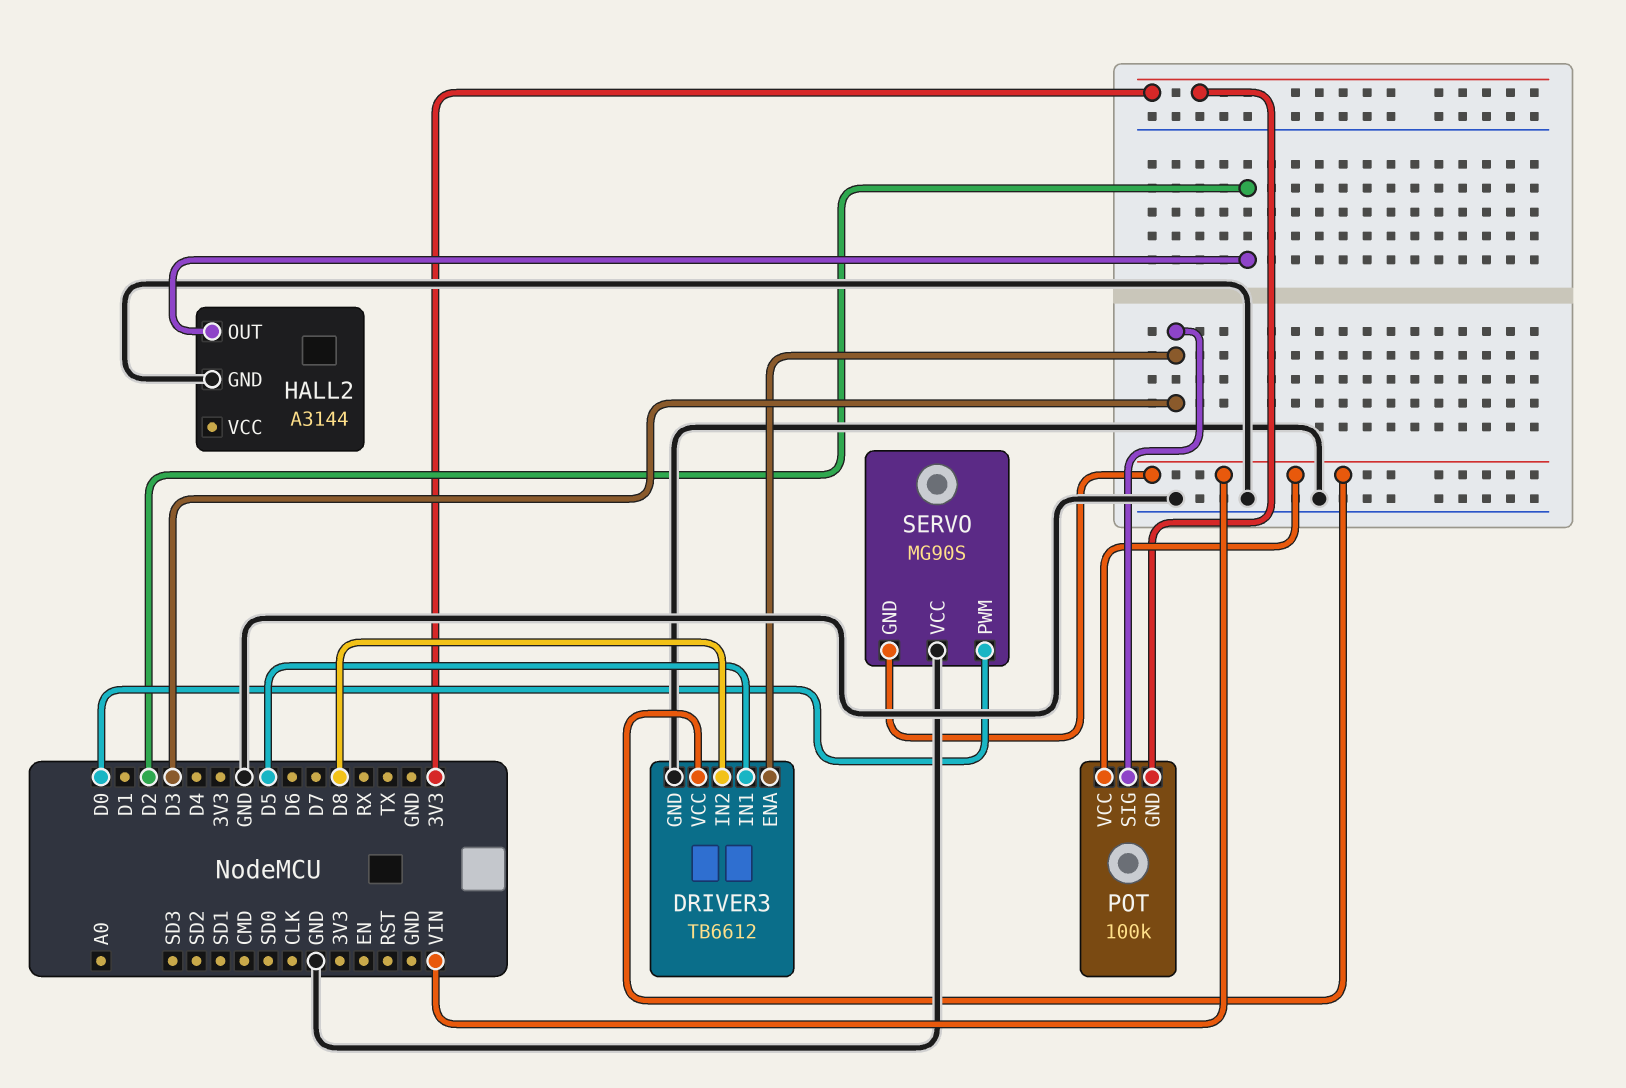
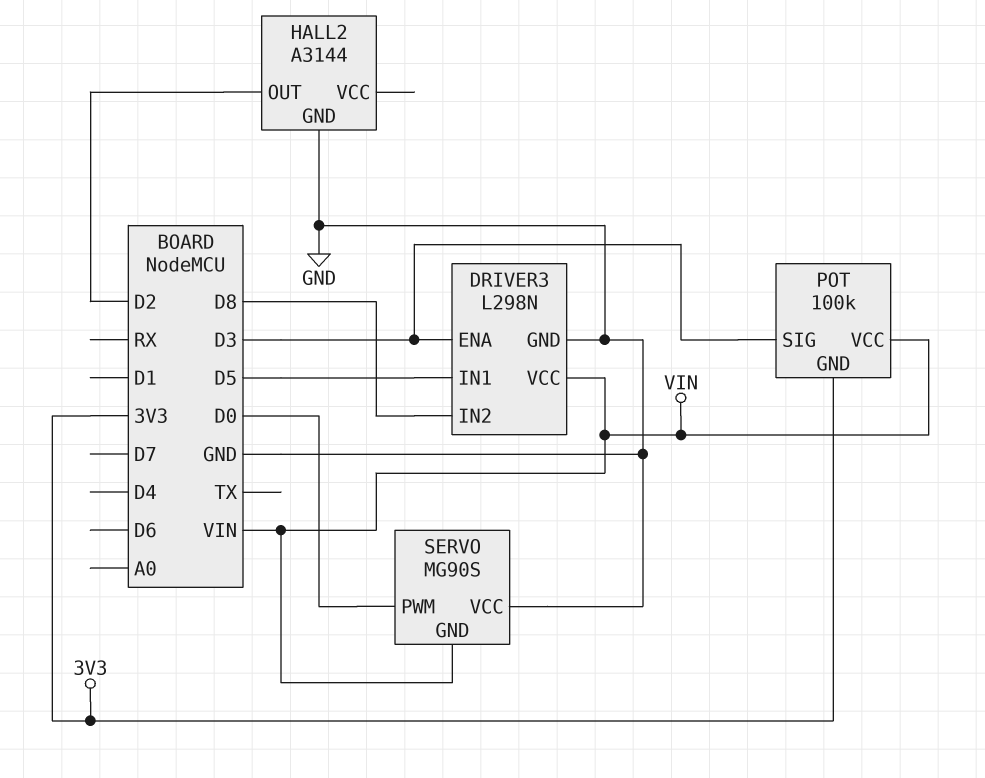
DRIVER3: TB6612 -> L298N

